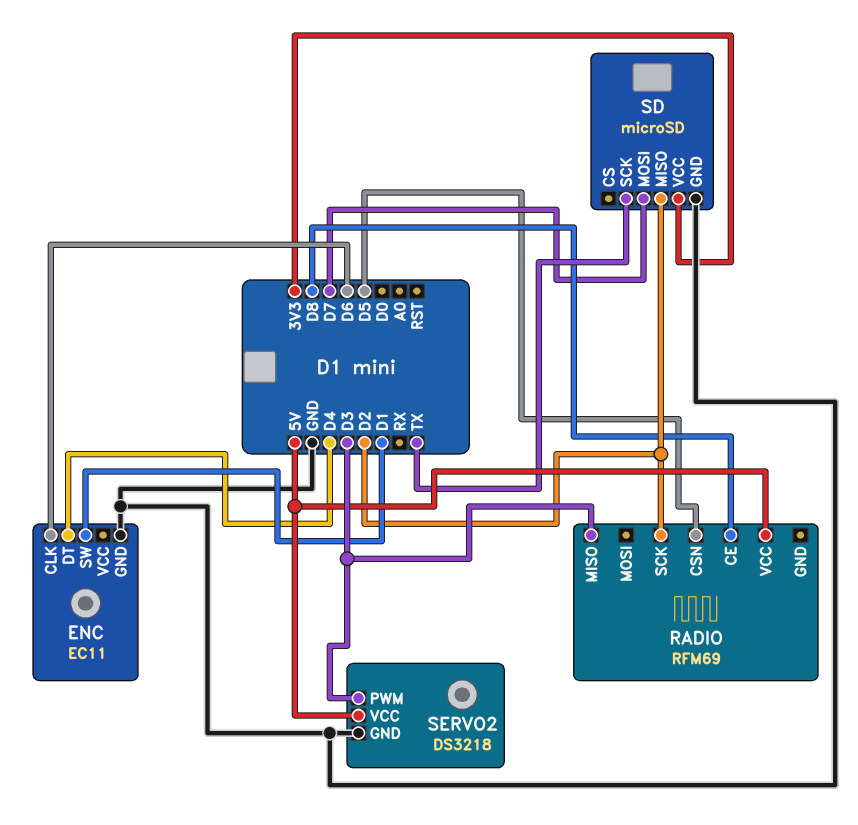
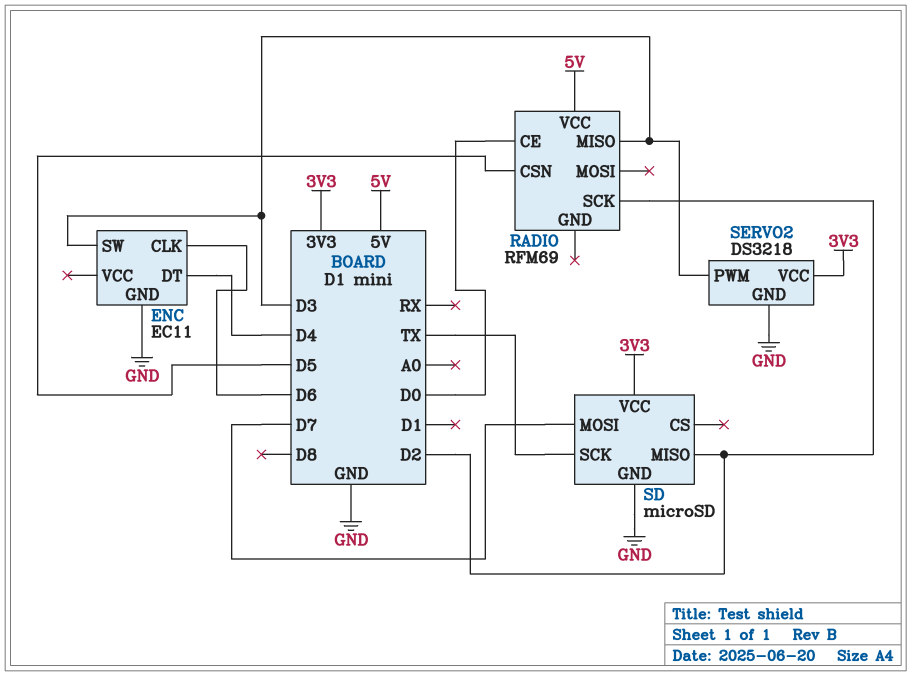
ENC pin SW: D1 -> D3
RADIO pin CE: D8 -> D0
SERVO2 pin VCC: 5V -> 3V3

